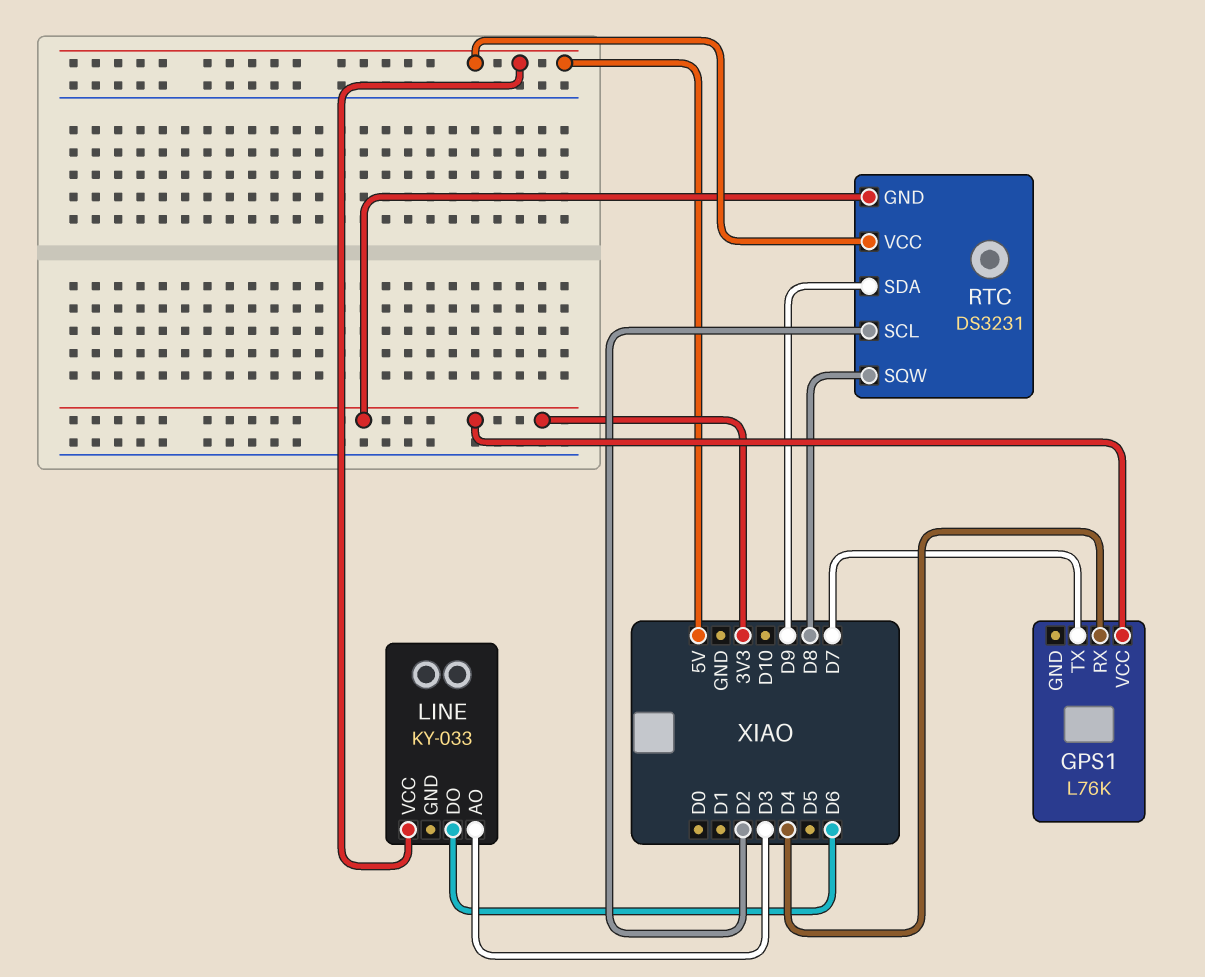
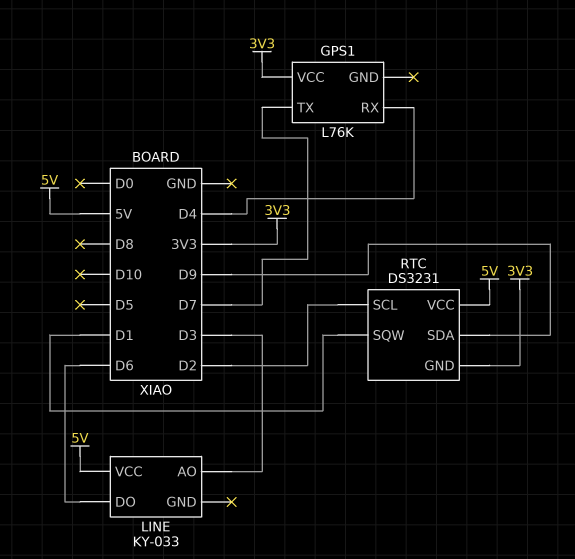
RTC pin SQW: D8 -> D1

